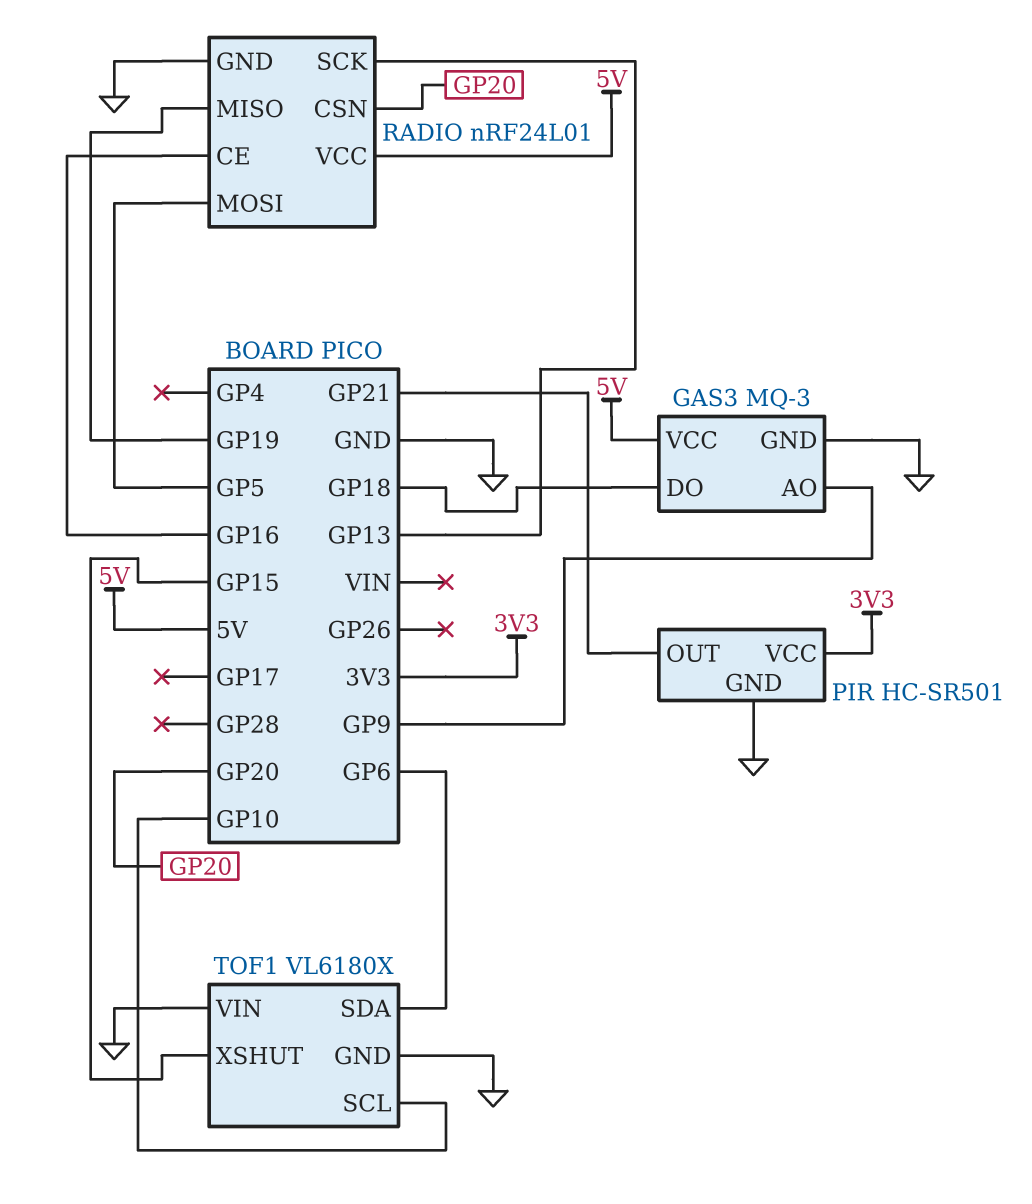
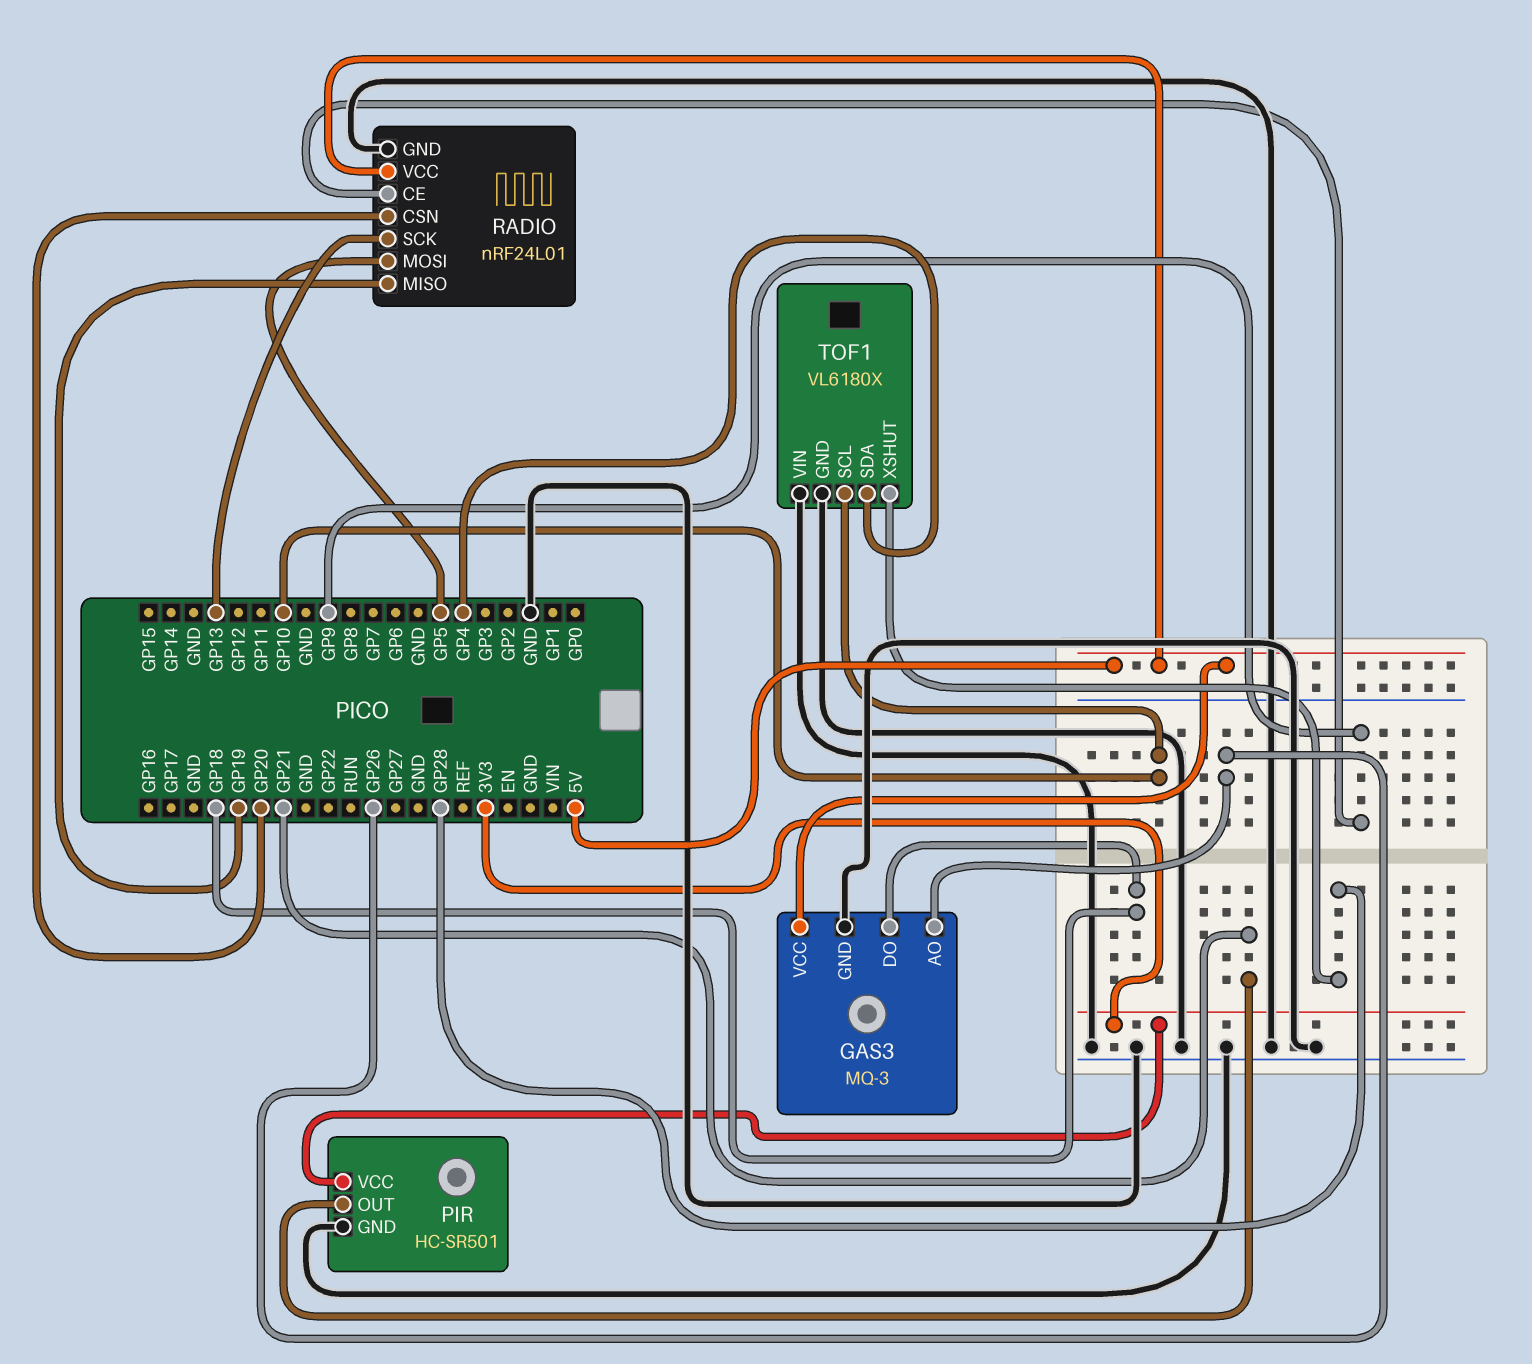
GAS3 pin AO: GP9 -> GP26
RADIO pin CE: GP16 -> GP9
TOF1 pin SDA: GP6 -> GP4
TOF1 pin XSHUT: GP15 -> GP28

